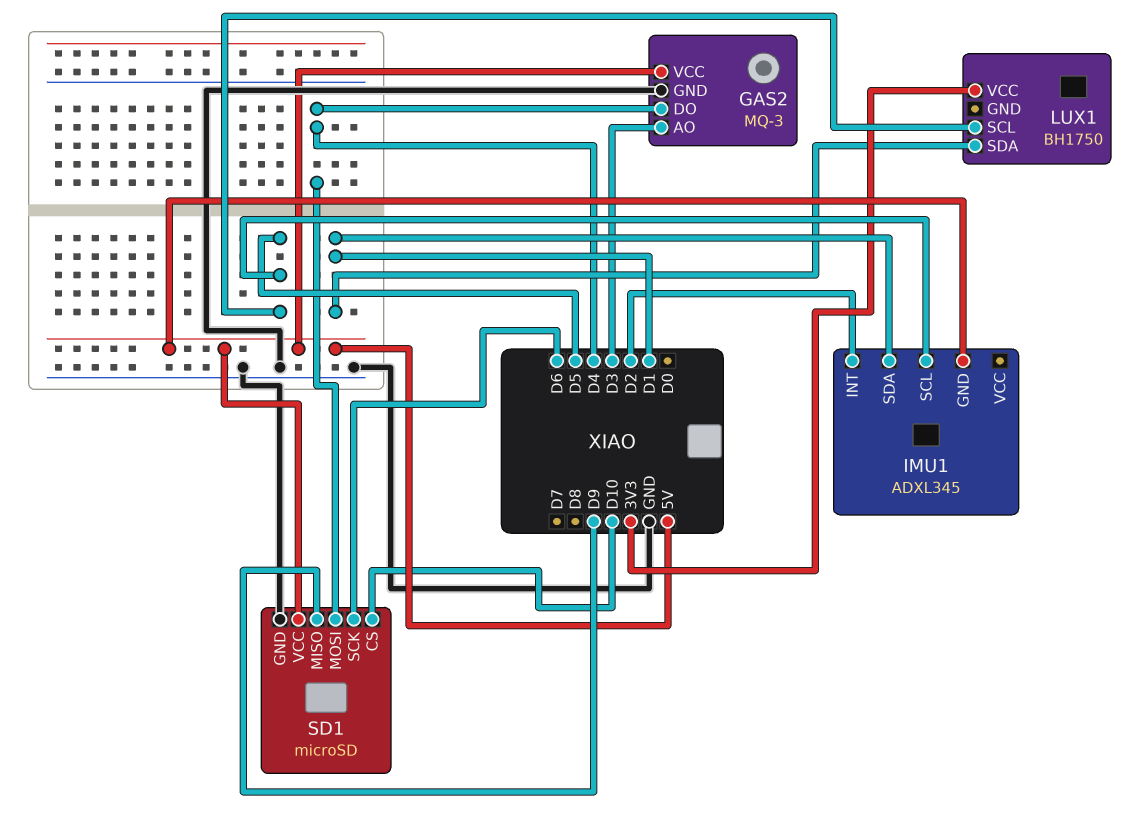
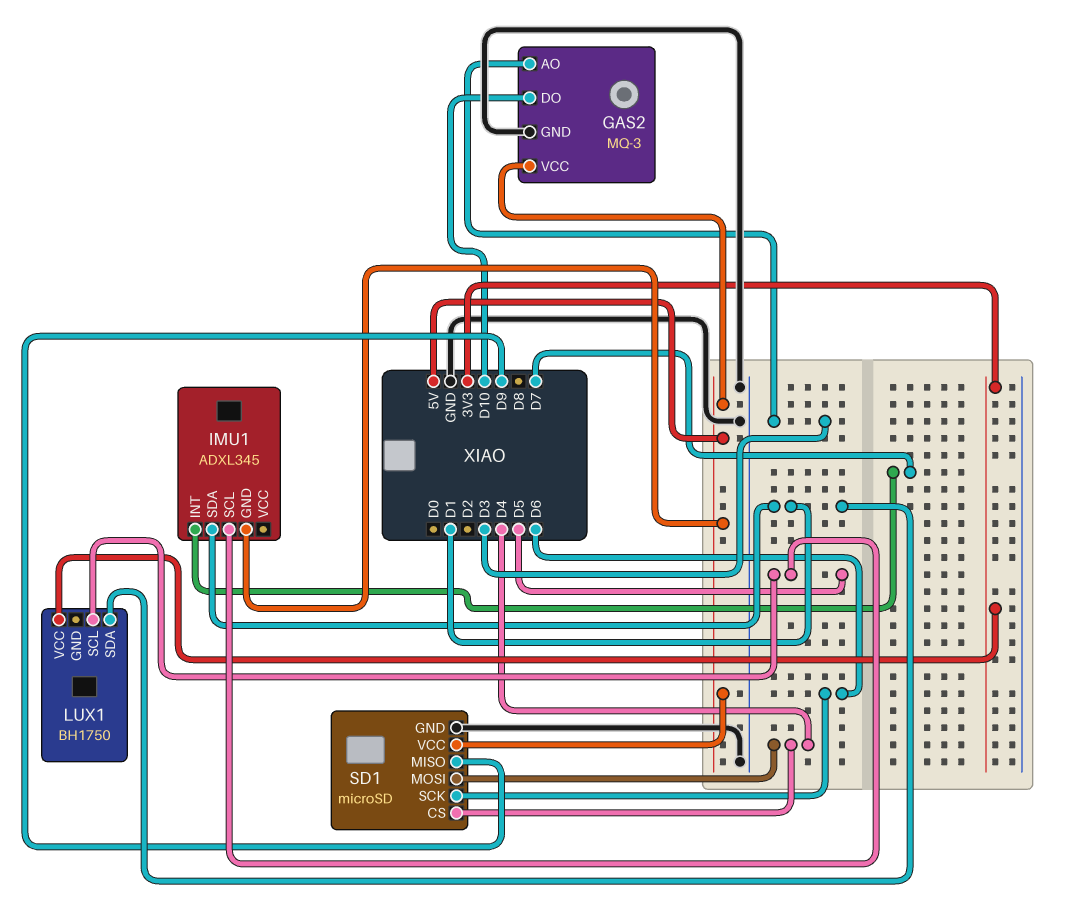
GAS2 pin DO: D4 -> D10
IMU1 pin INT: D2 -> D7
SD1 pin CS: D10 -> D4

